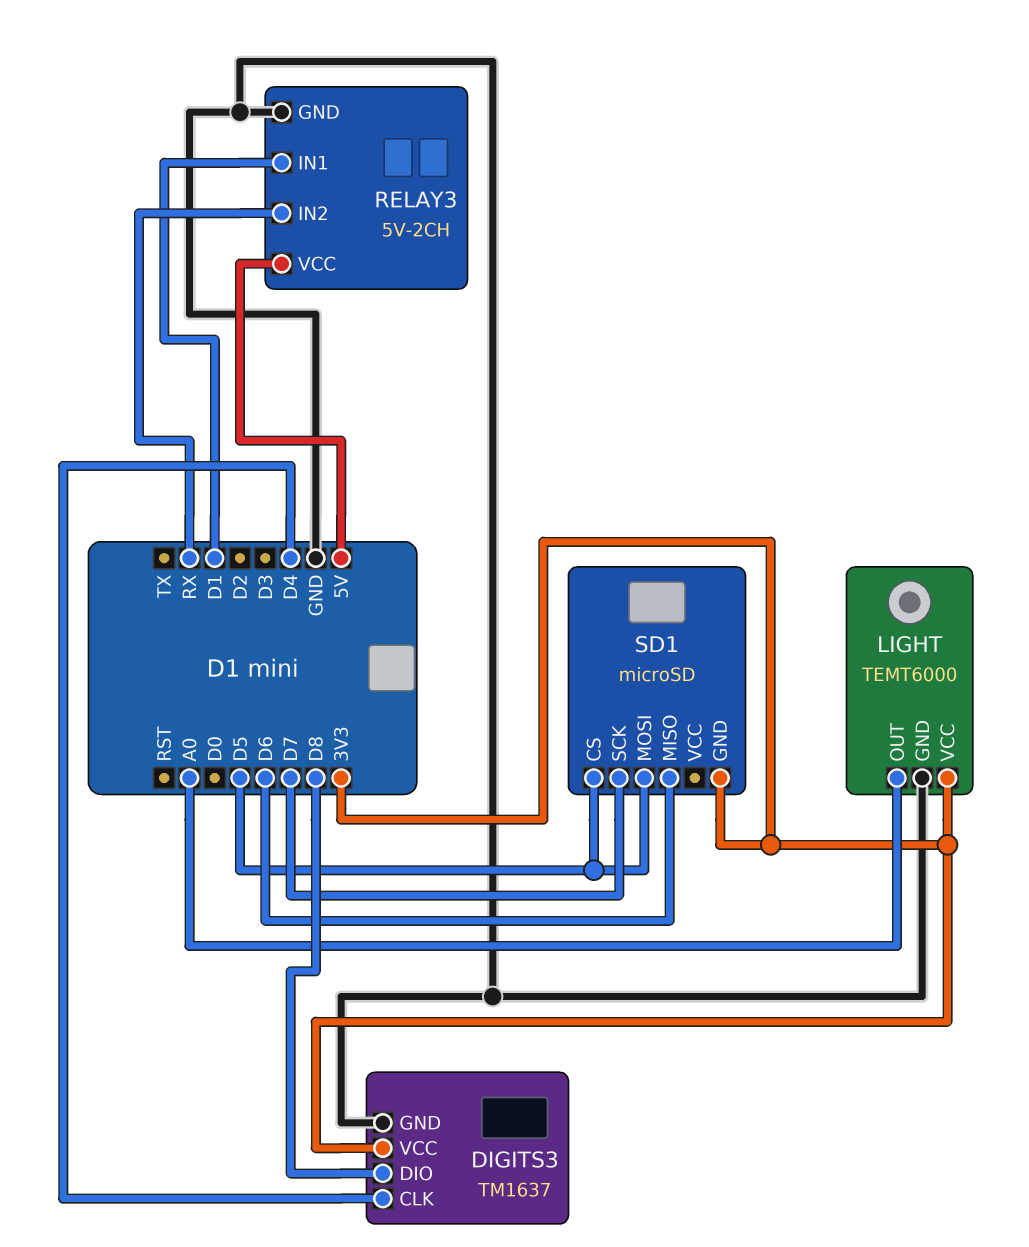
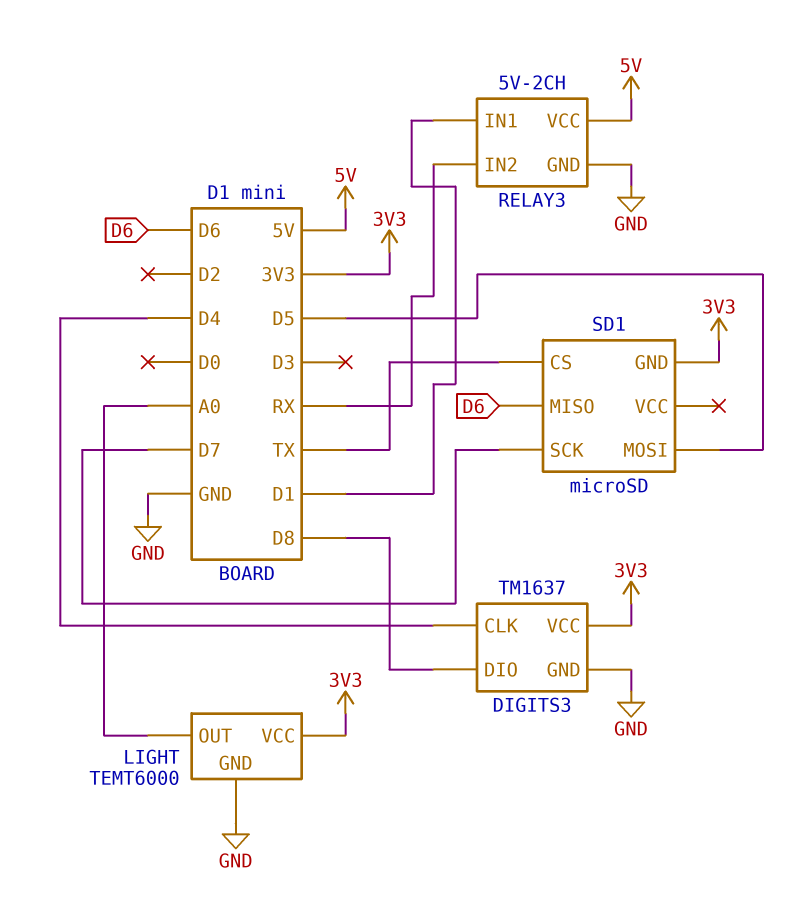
SD1 pin CS: D5 -> TX

